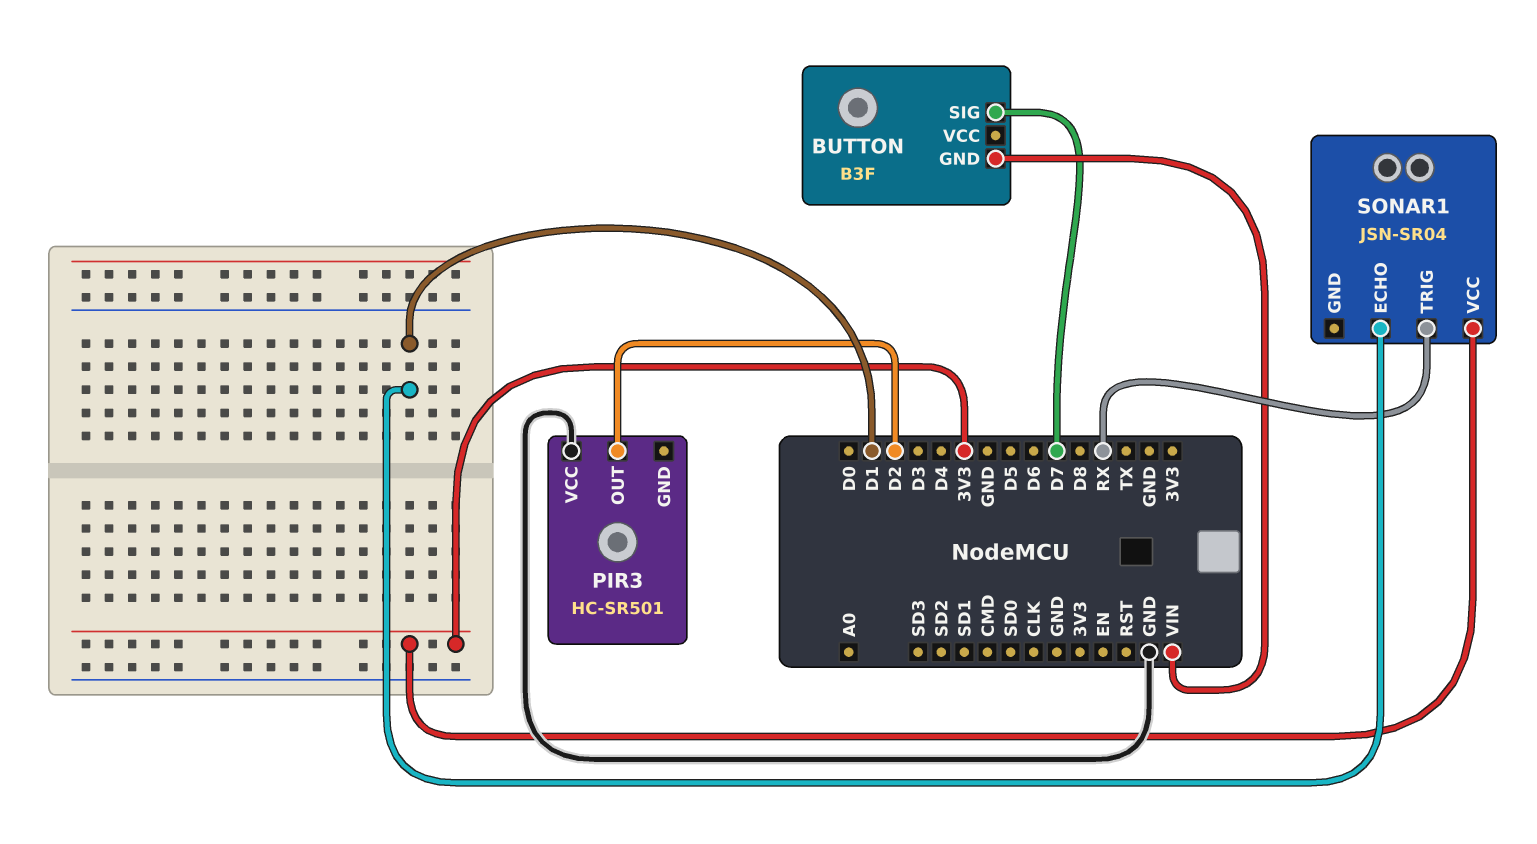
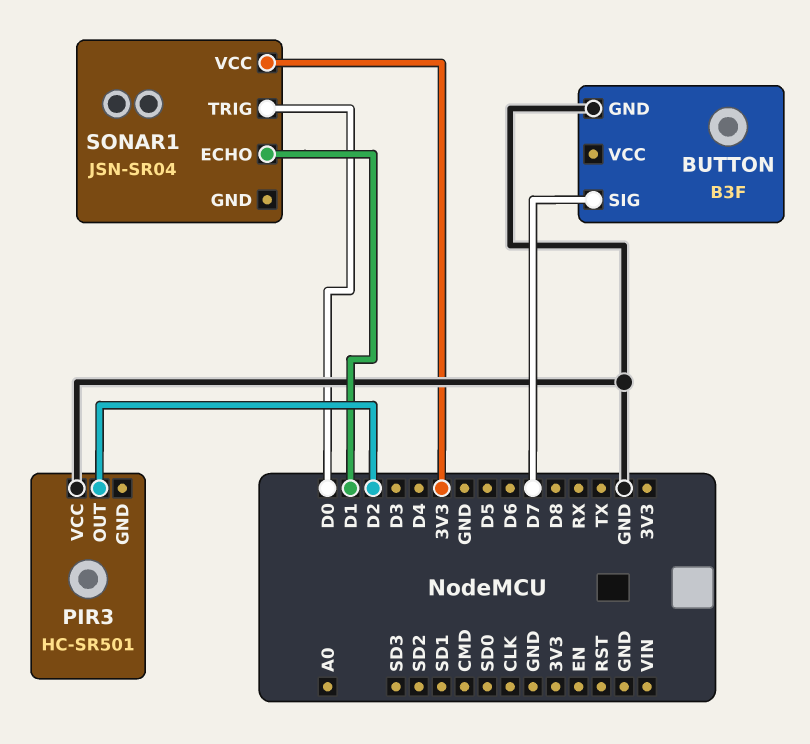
BUTTON pin GND: VIN -> GND
SONAR1 pin TRIG: RX -> D0

